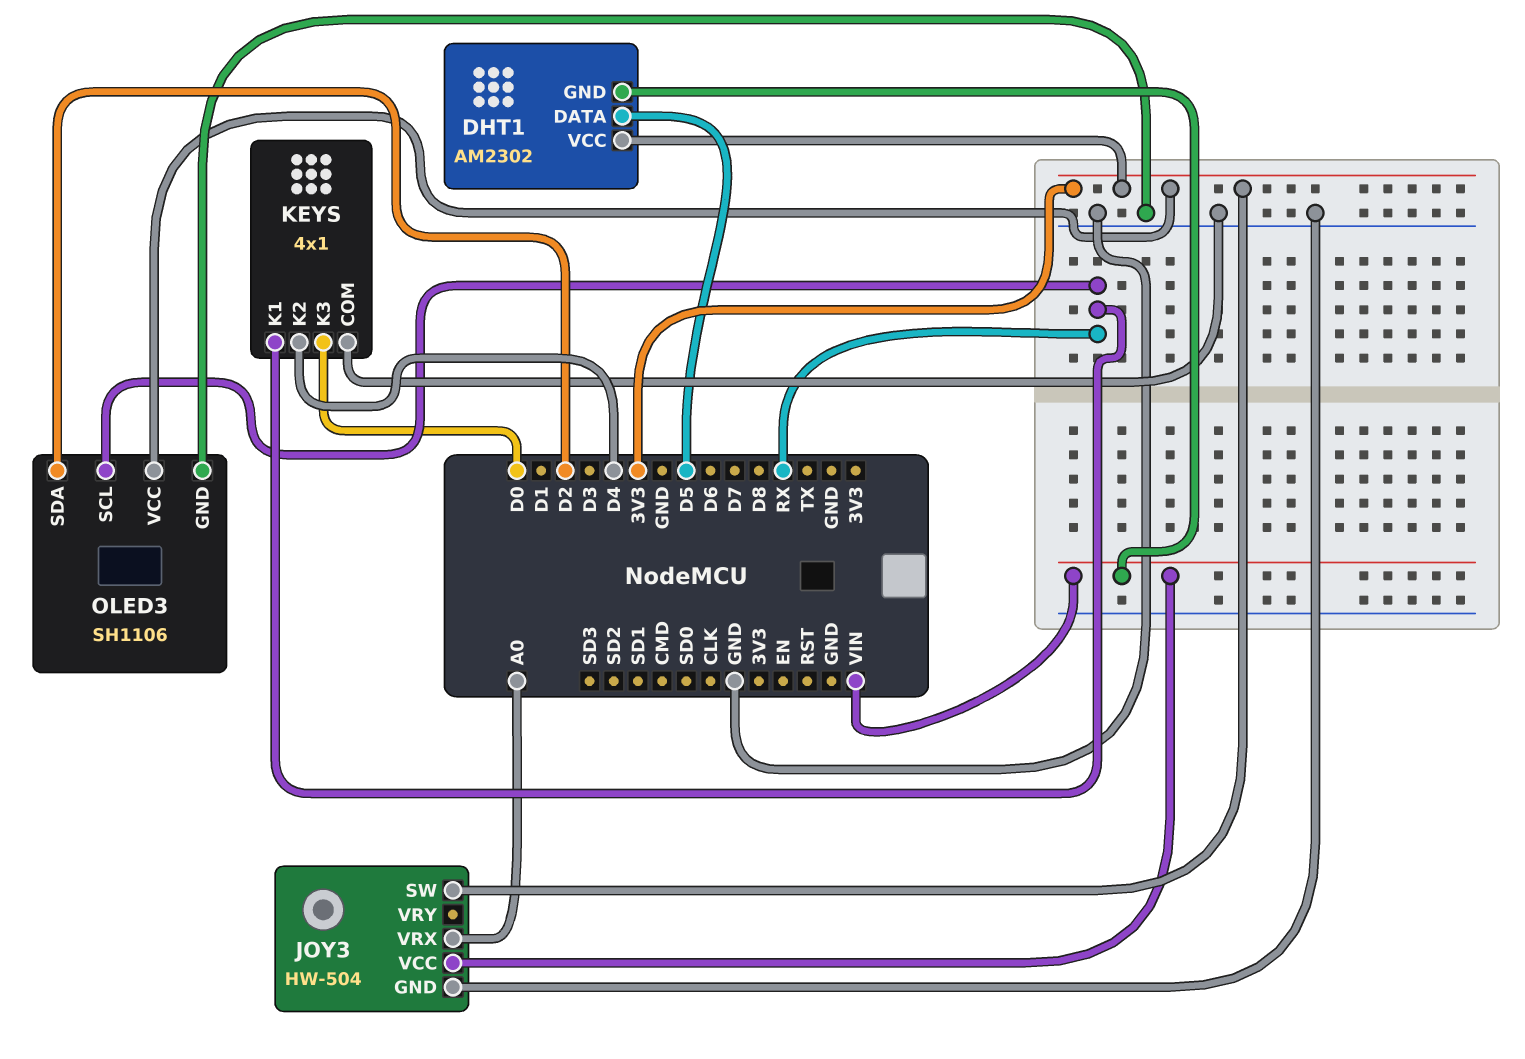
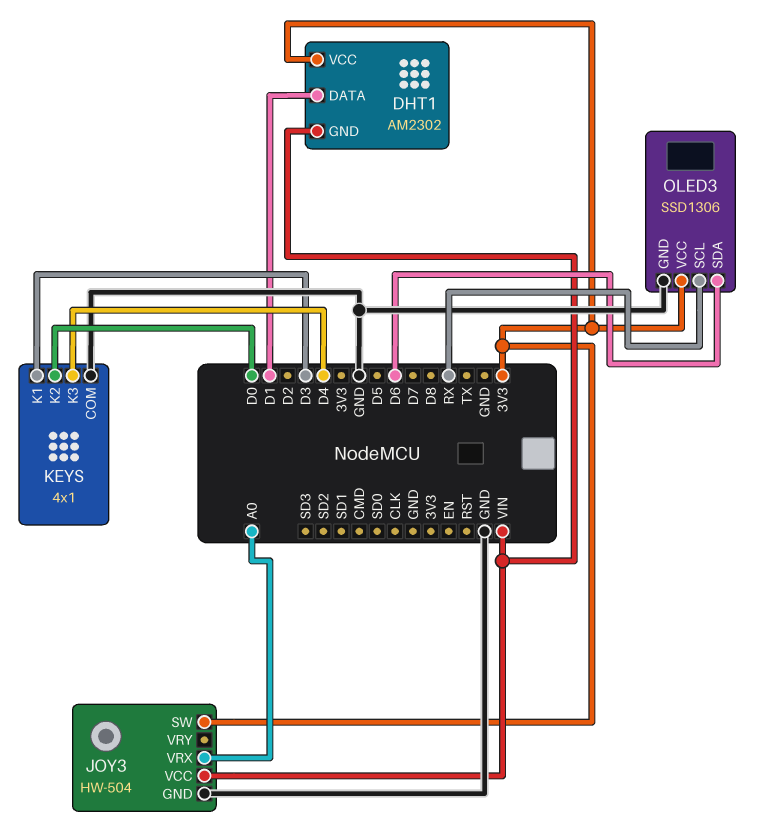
DHT1 pin DATA: D5 -> D1
KEYS pin K1: RX -> D3
KEYS pin K2: D4 -> D0
KEYS pin K3: D0 -> D4
OLED3: SH1106 -> SSD1306
OLED3 pin SDA: D2 -> D6

